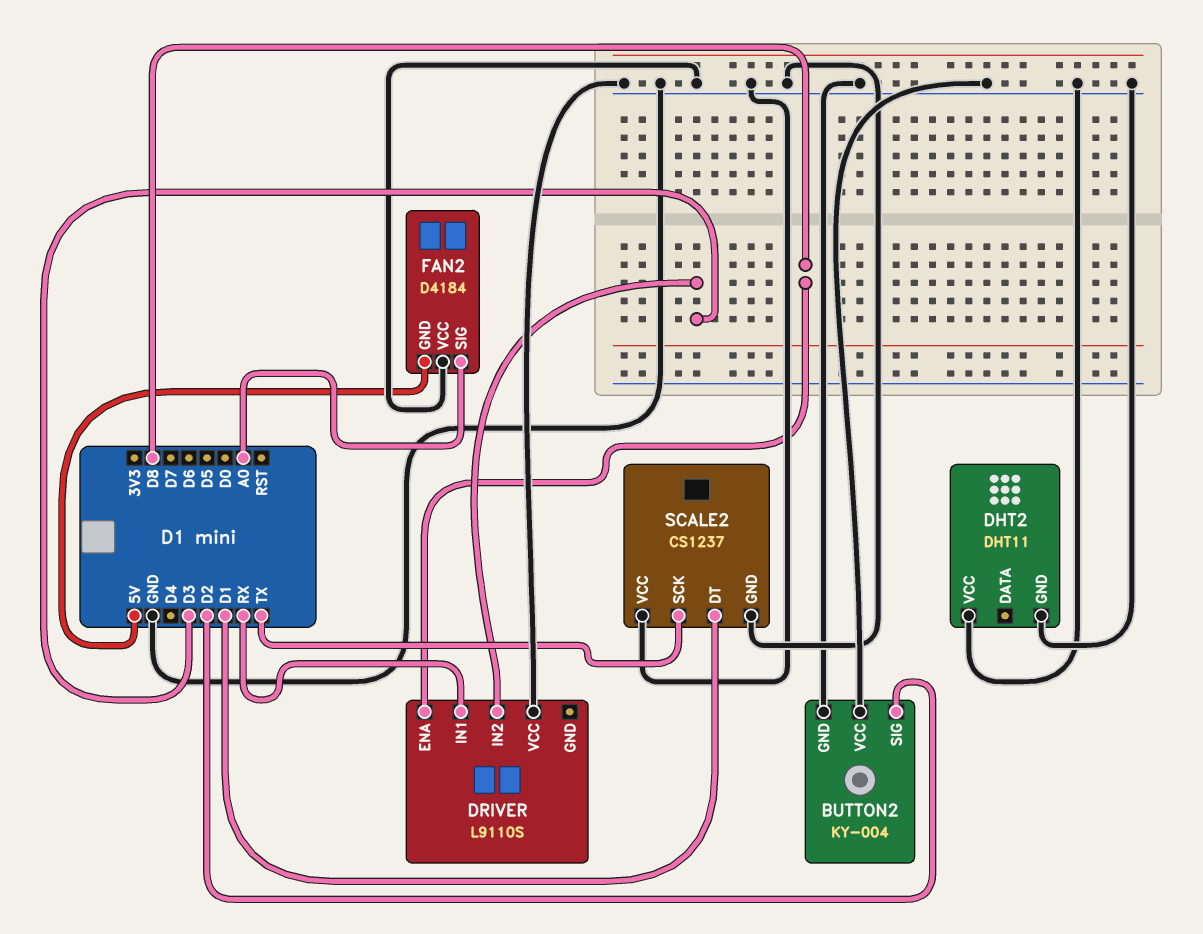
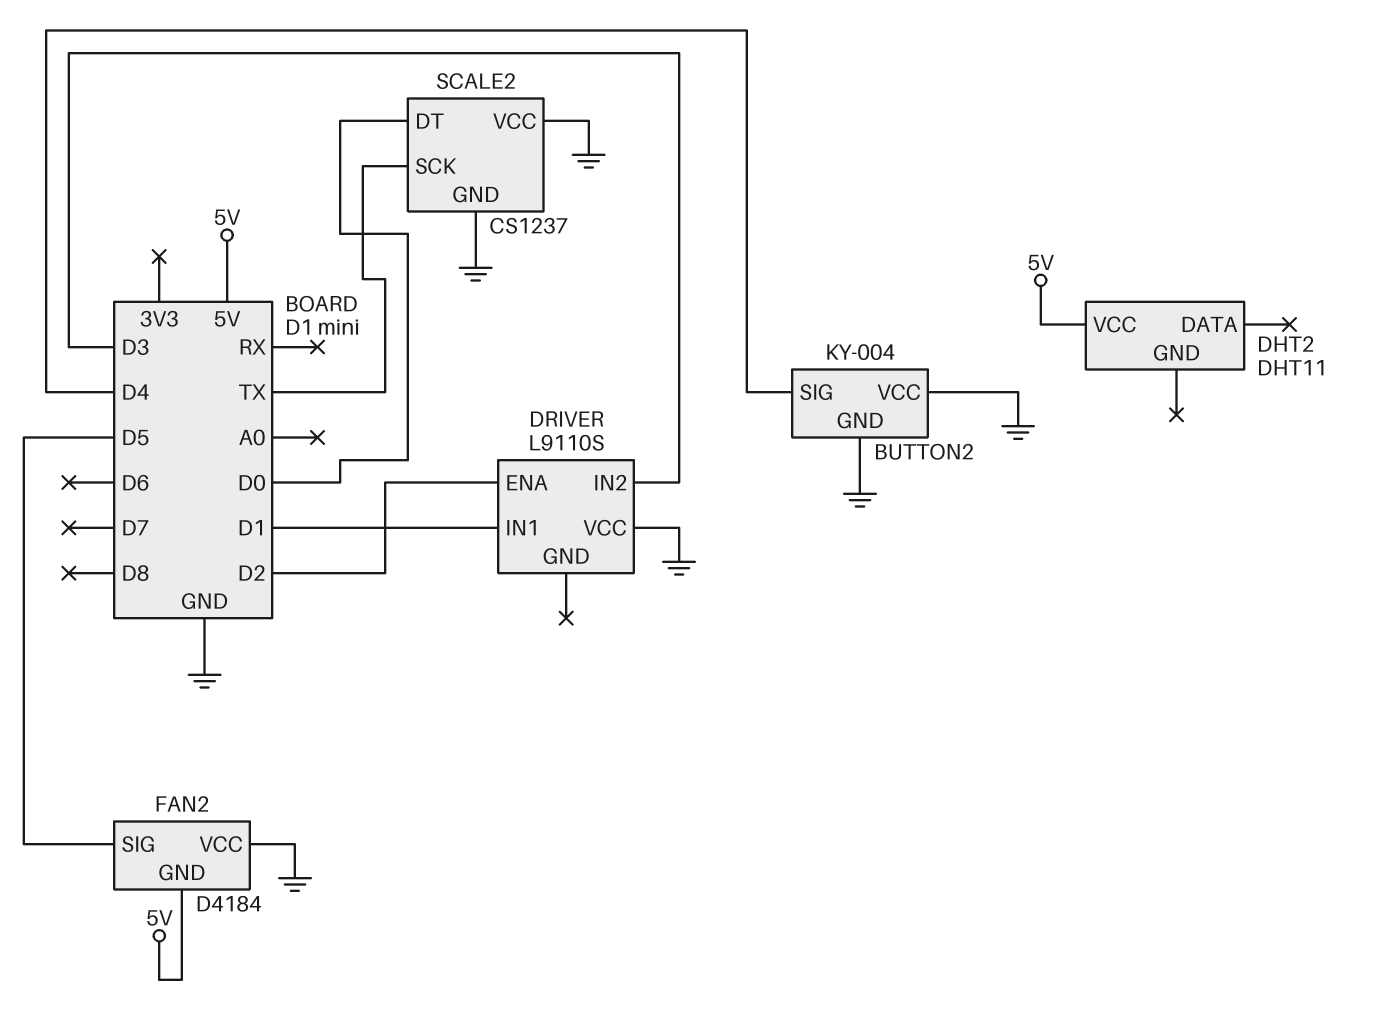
BUTTON2 pin SIG: D2 -> D4
DHT2 pin GND: GND -> none
DHT2 pin VCC: GND -> 5V
DRIVER pin ENA: D8 -> D2
DRIVER pin IN1: RX -> D1
FAN2 pin SIG: A0 -> D5
SCALE2 pin DT: D1 -> D0

